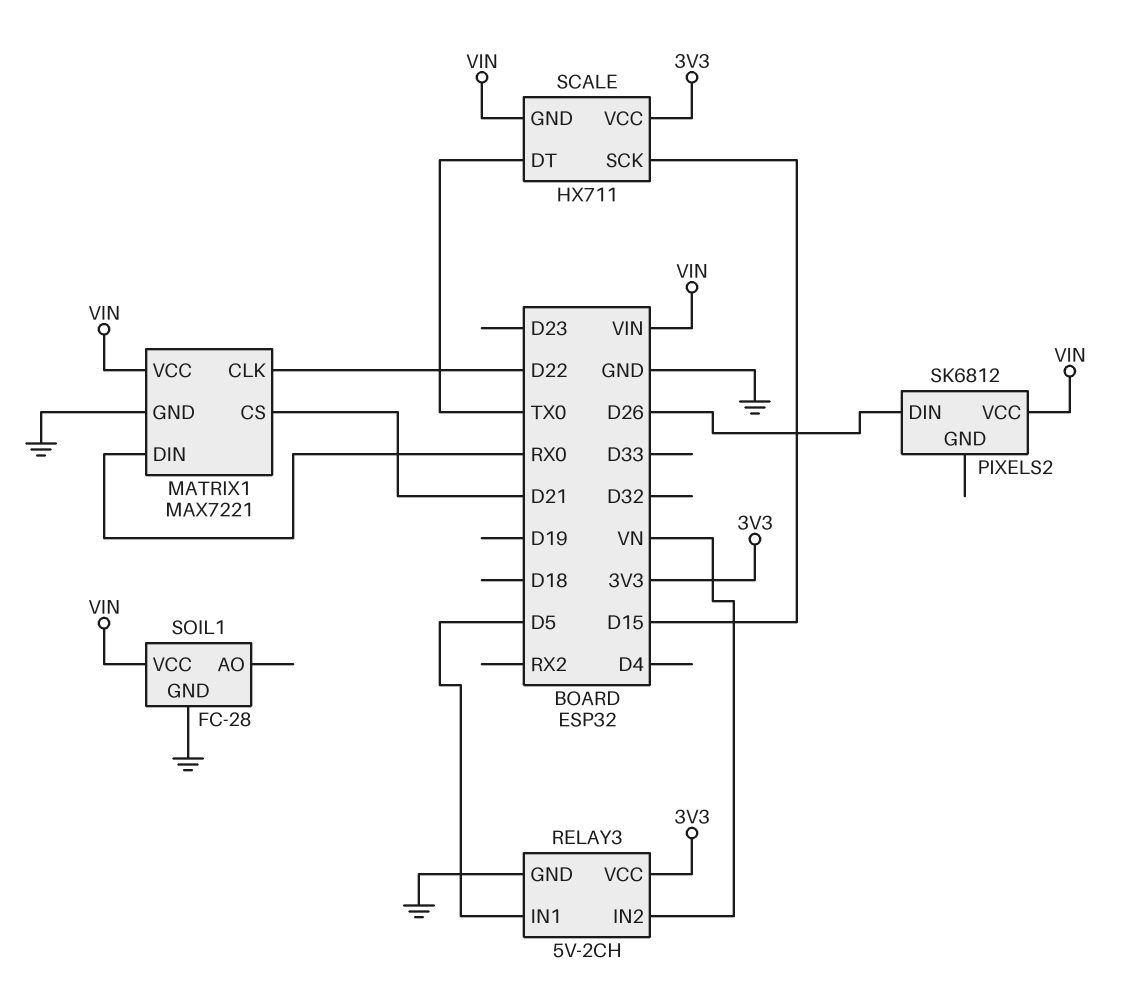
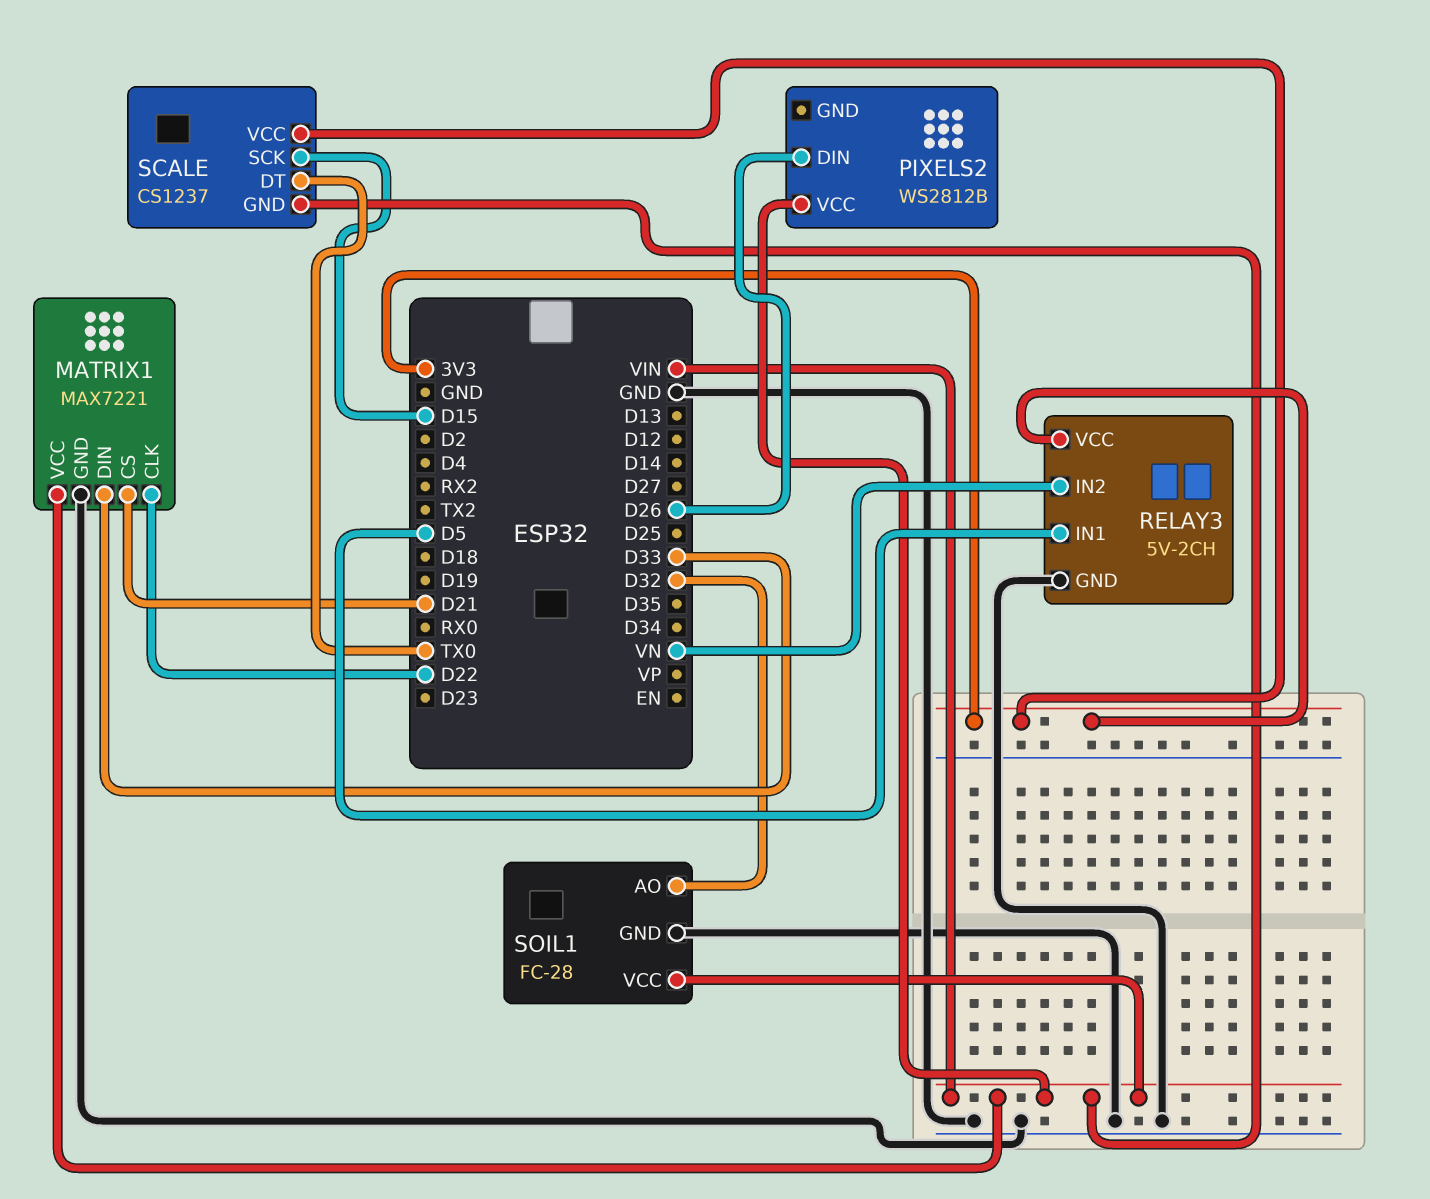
MATRIX1 pin DIN: RX0 -> D33
PIXELS2: SK6812 -> WS2812B
SCALE: HX711 -> CS1237
SOIL1 pin AO: none -> D32

